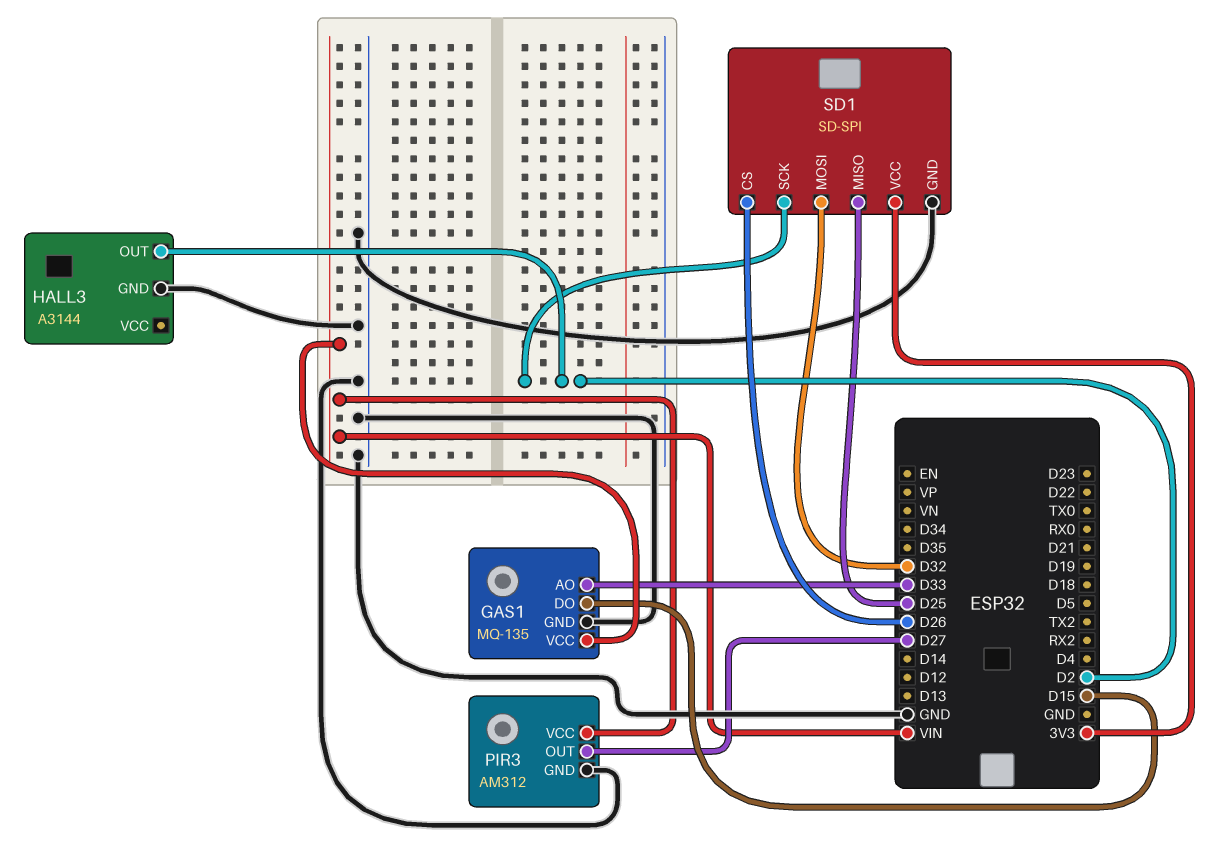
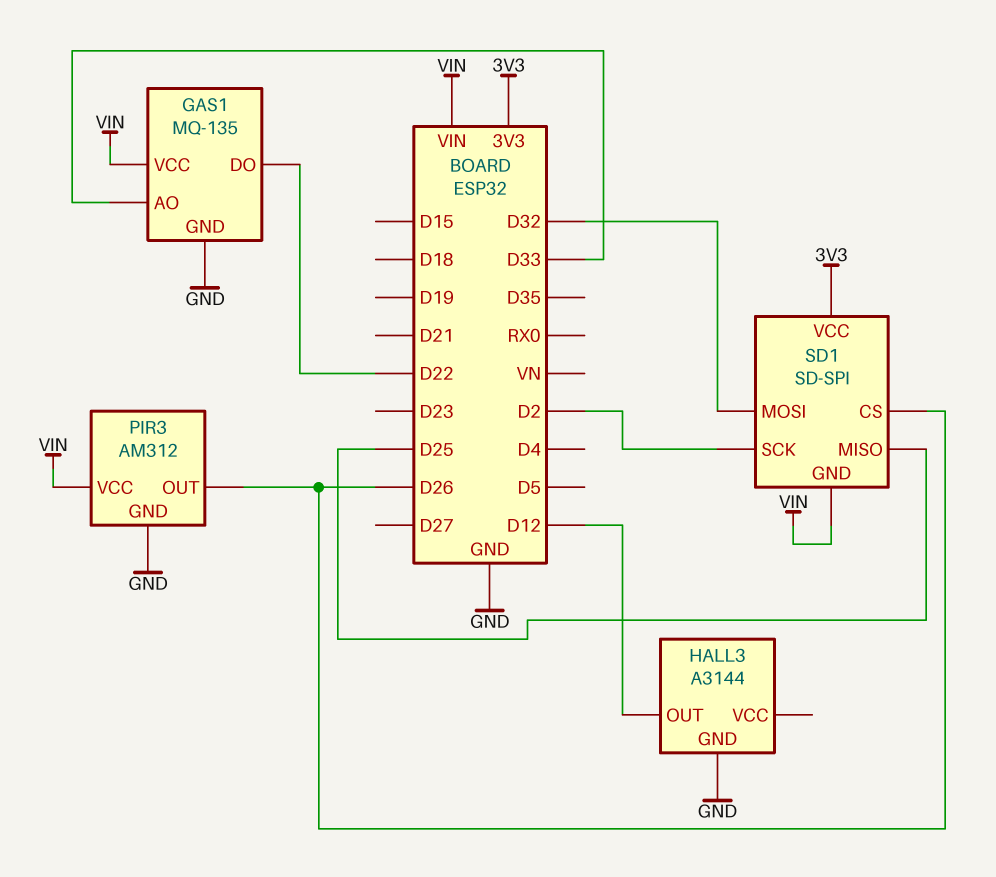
GAS1 pin DO: D15 -> D22
HALL3 pin OUT: D2 -> D12
PIR3 pin OUT: D27 -> D26
SD1 pin GND: GND -> VIN

